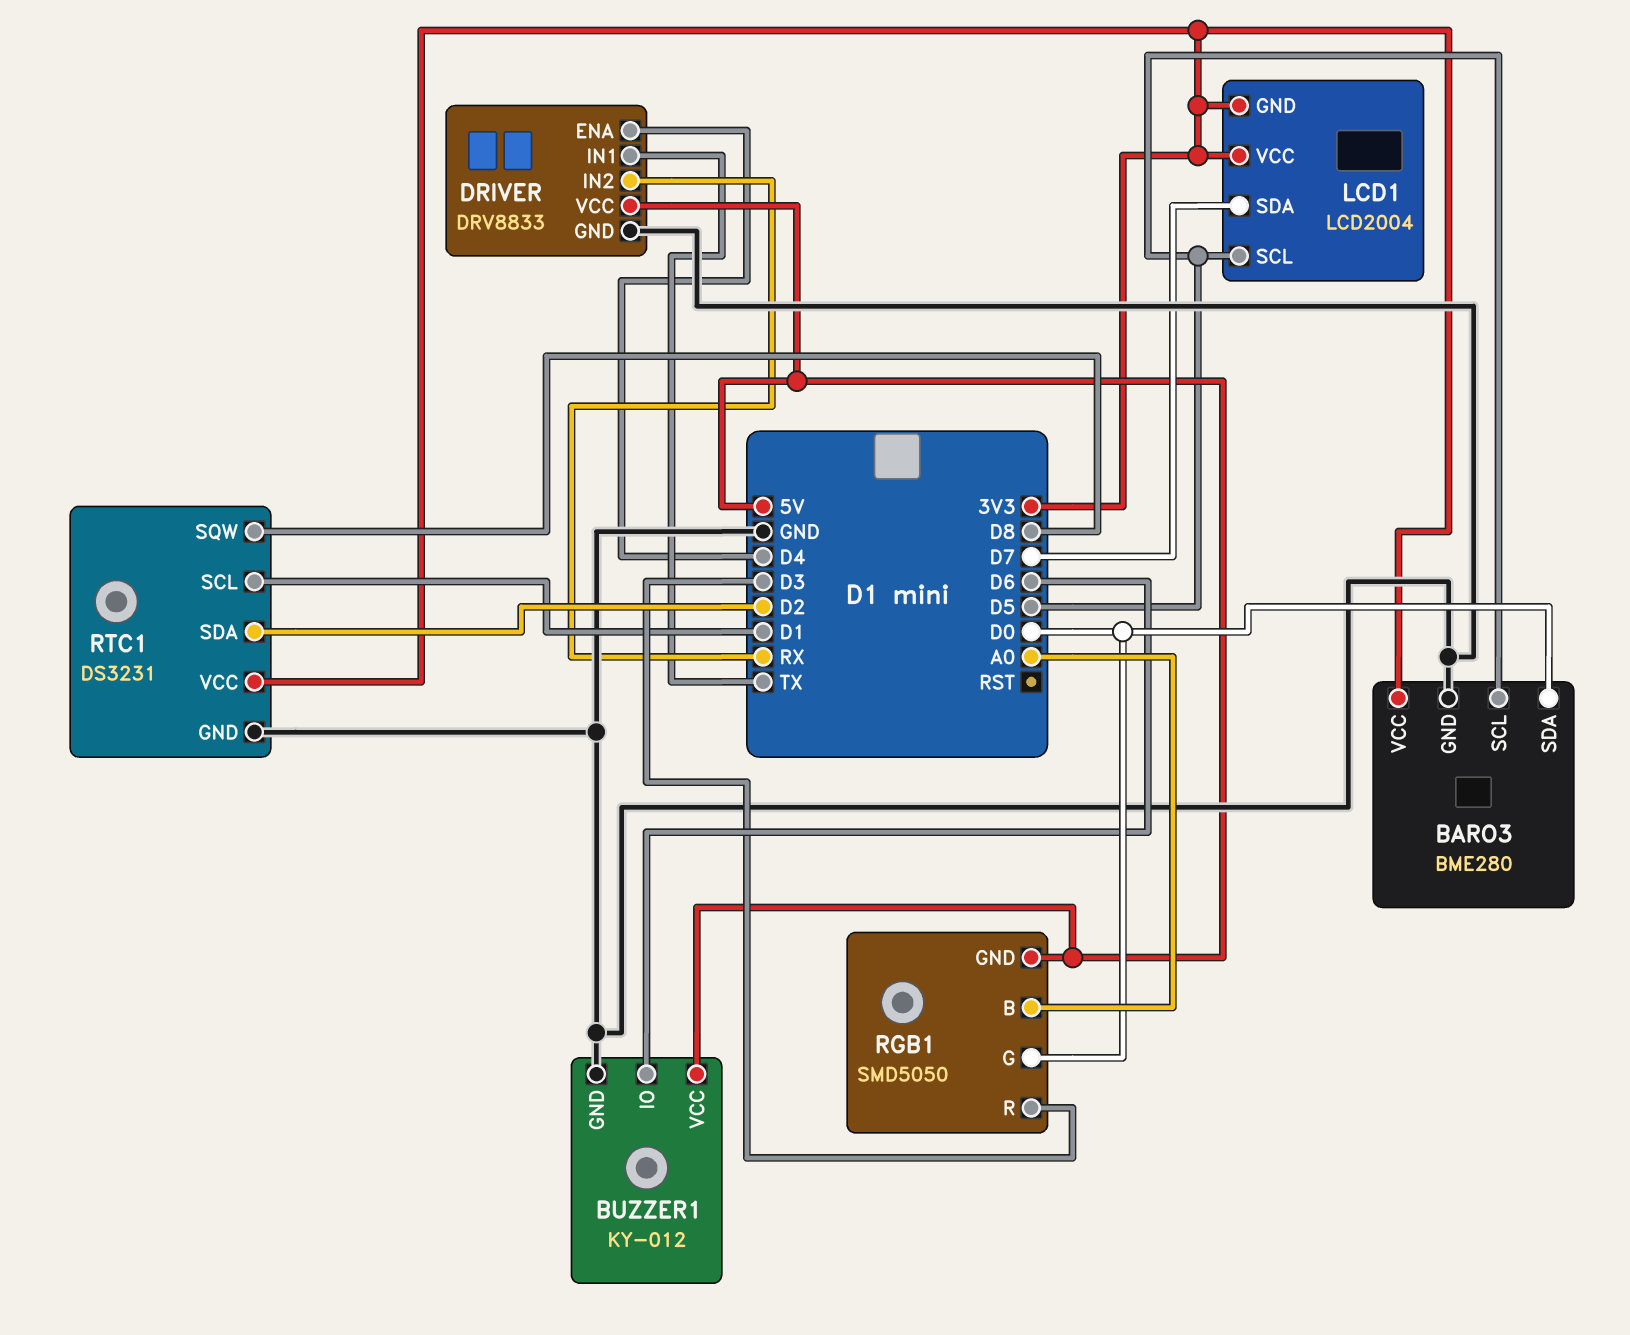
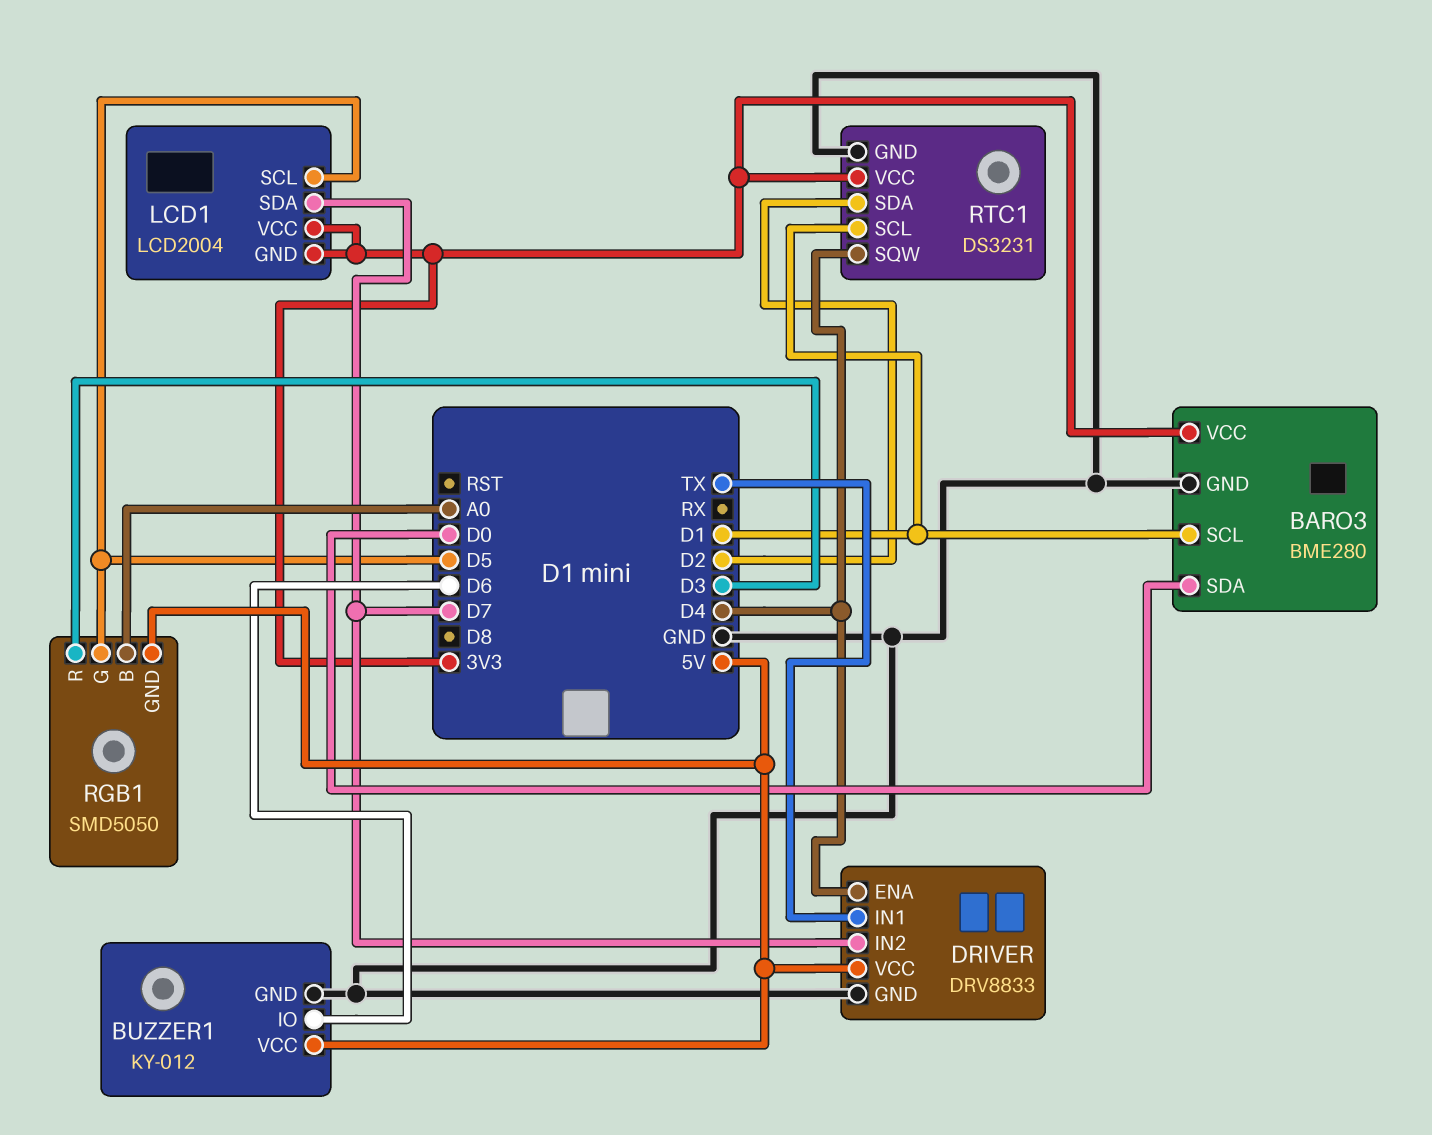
BARO3 pin SCL: D5 -> D1
DRIVER pin IN2: RX -> D7
RGB1 pin G: D0 -> D5
RTC1 pin SQW: D8 -> D4

